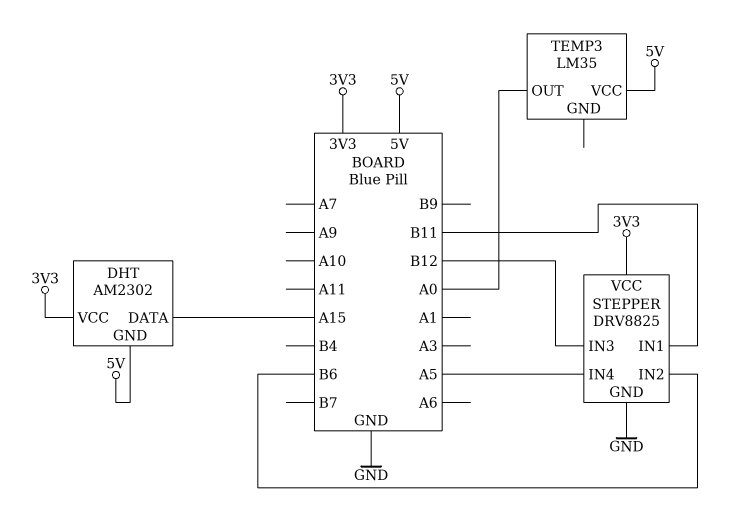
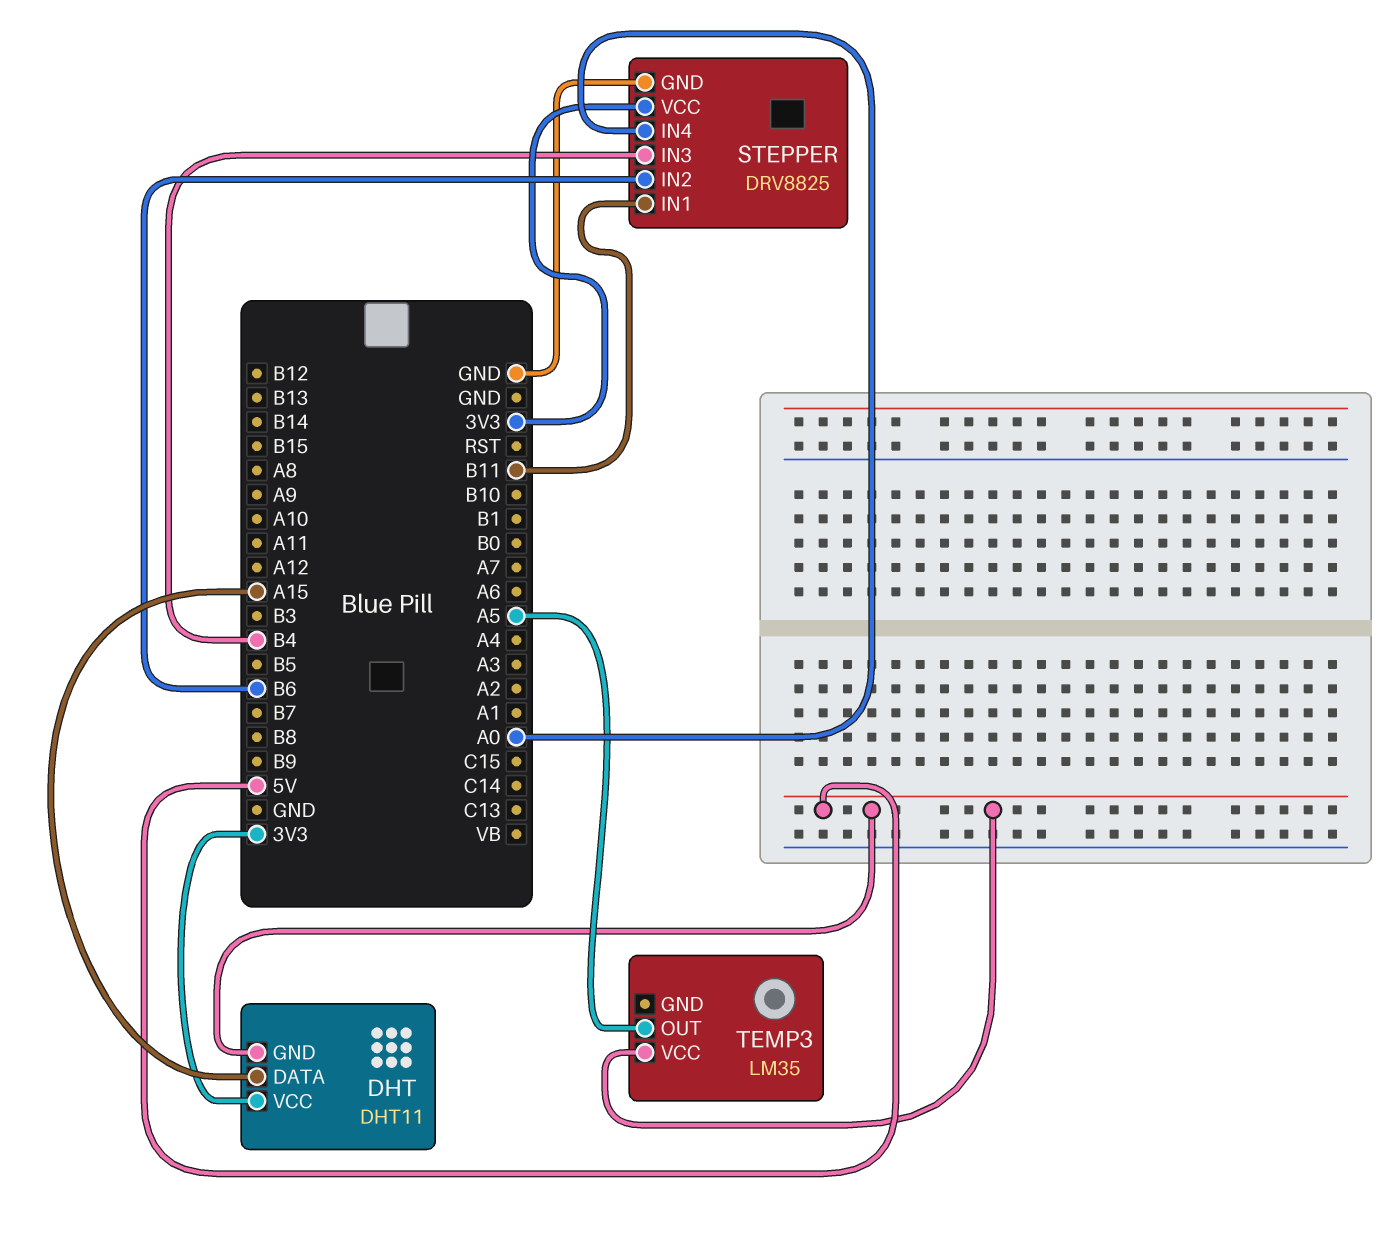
DHT: AM2302 -> DHT11
STEPPER pin IN3: B12 -> B4
STEPPER pin IN4: A5 -> A0
TEMP3 pin OUT: A0 -> A5

